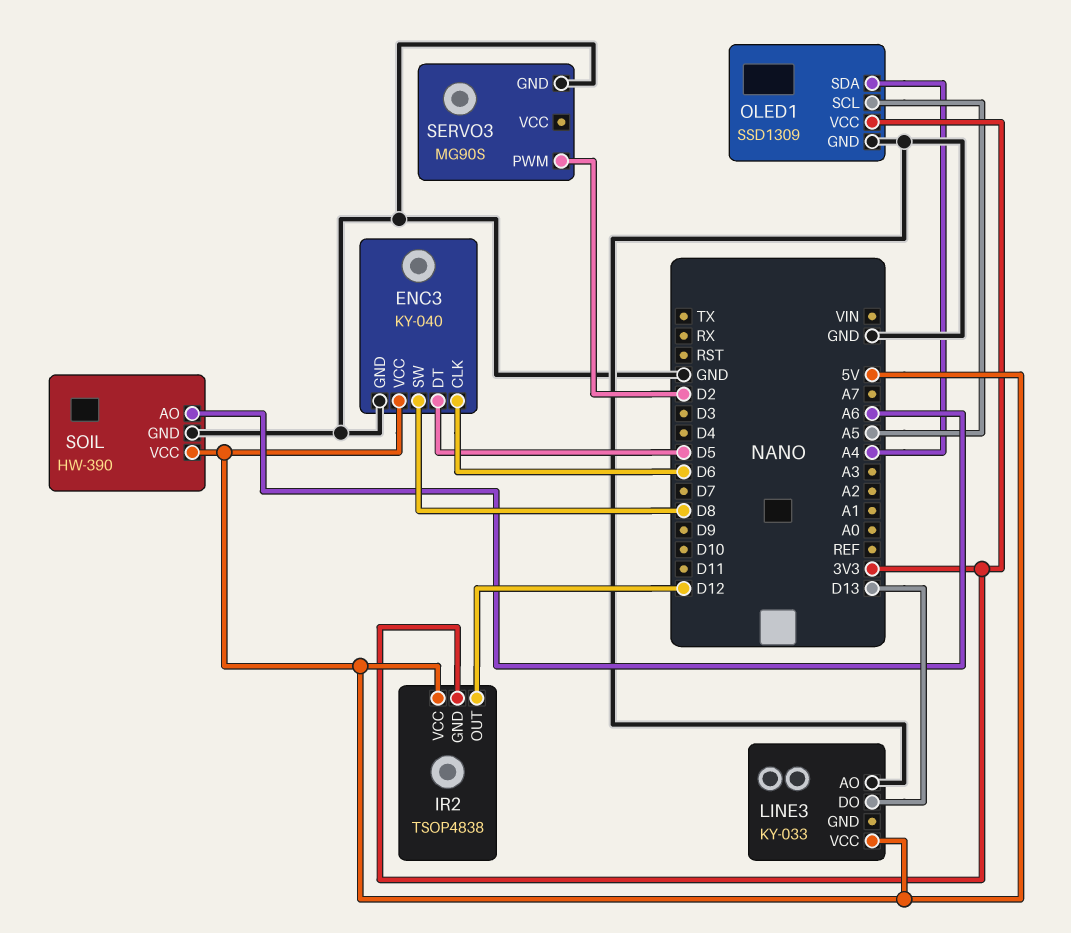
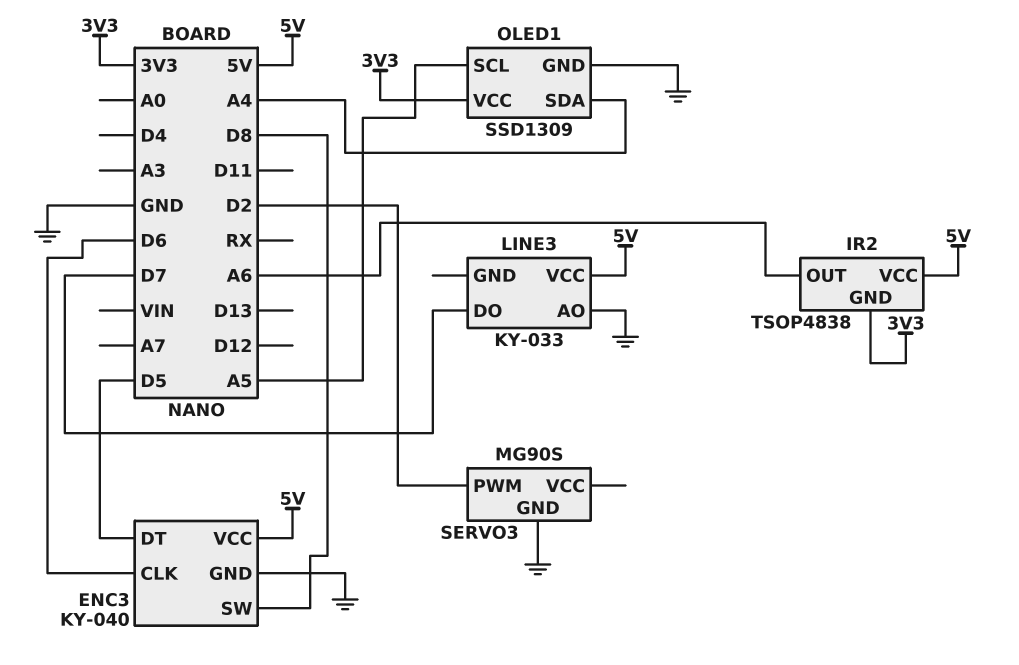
IR2 pin OUT: D12 -> A6
LINE3 pin DO: D13 -> D7
SOIL: HW-390 -> none
SOIL pin AO: A6 -> none
SOIL pin GND: GND -> none
SOIL pin VCC: 5V -> none

